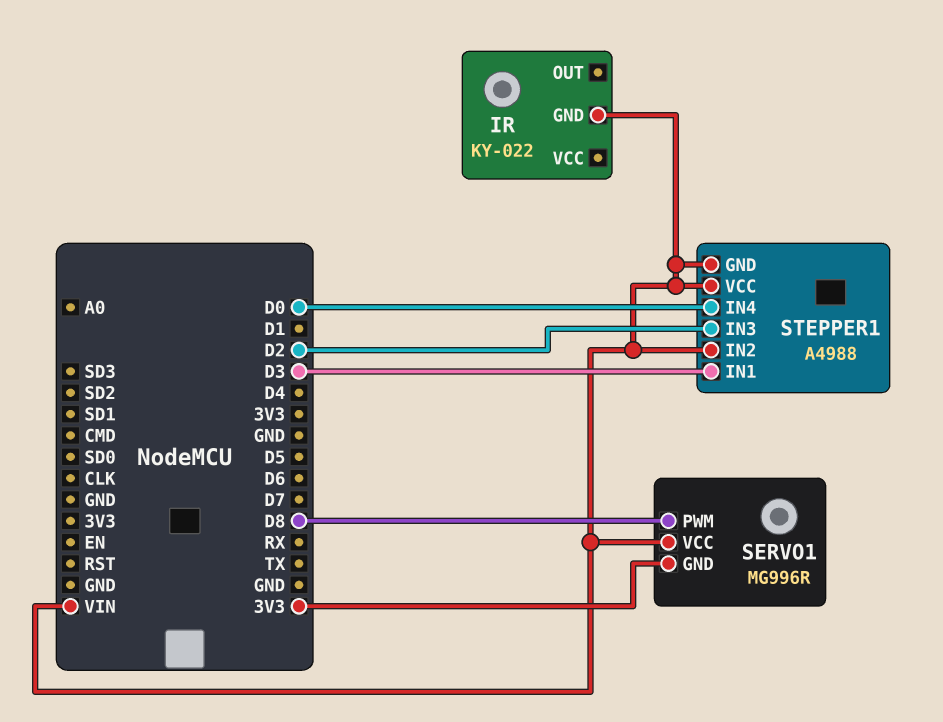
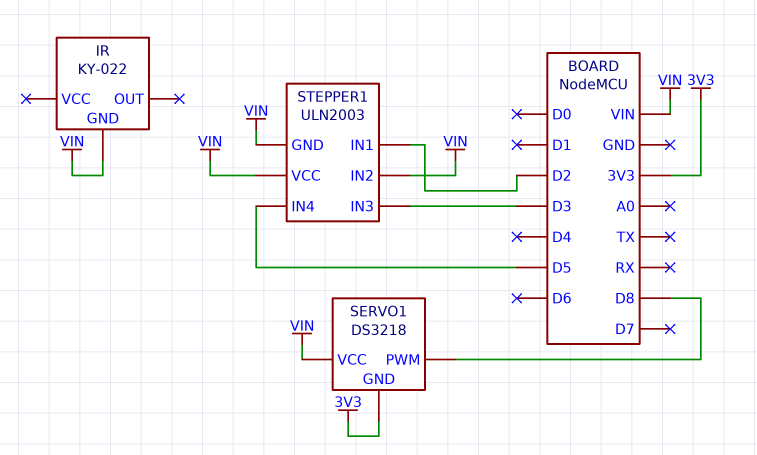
SERVO1: MG996R -> DS3218
STEPPER1: A4988 -> ULN2003
STEPPER1 pin IN1: D3 -> D2
STEPPER1 pin IN3: D2 -> D3
STEPPER1 pin IN4: D0 -> D5

